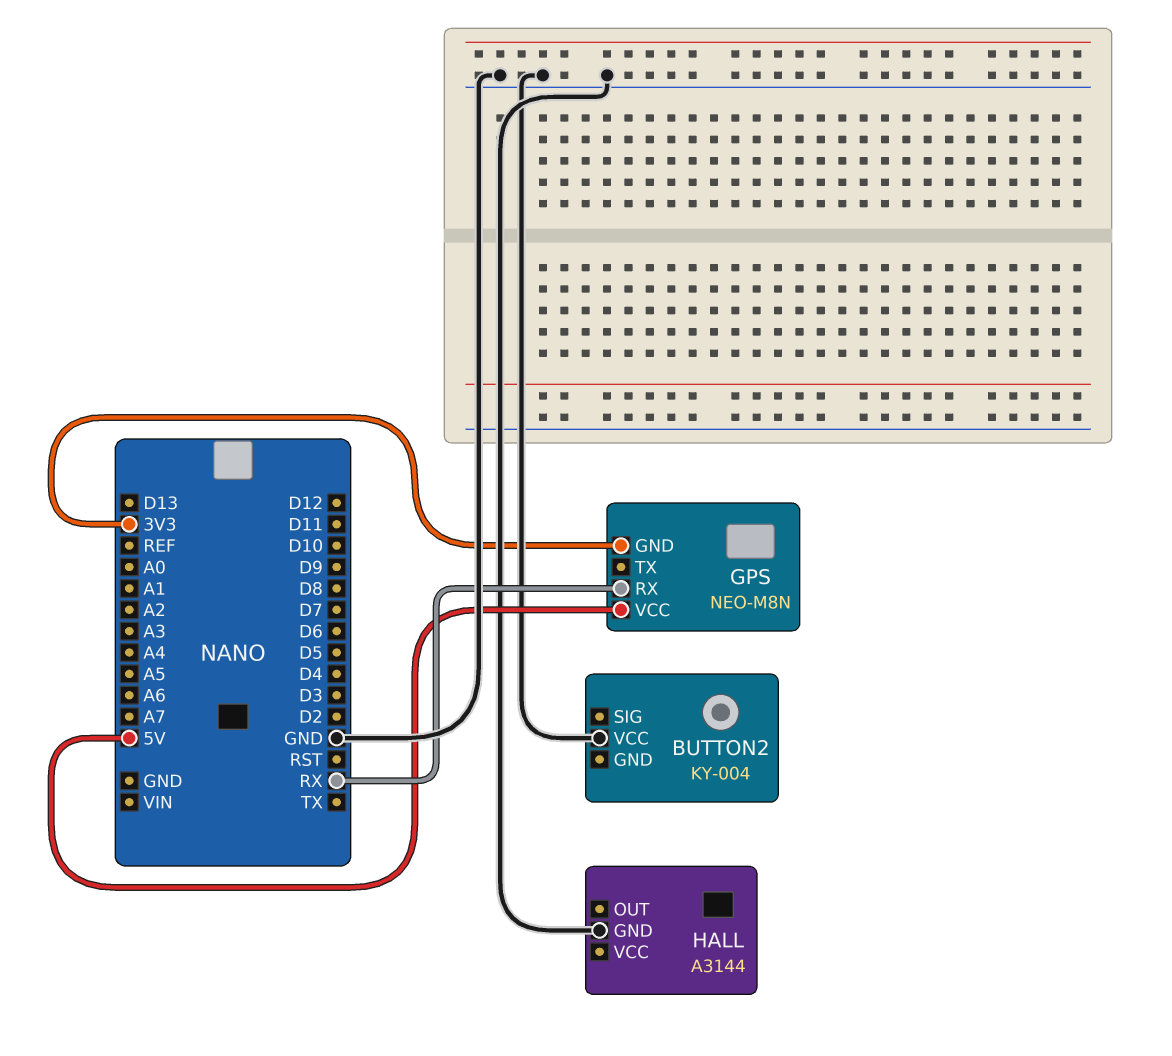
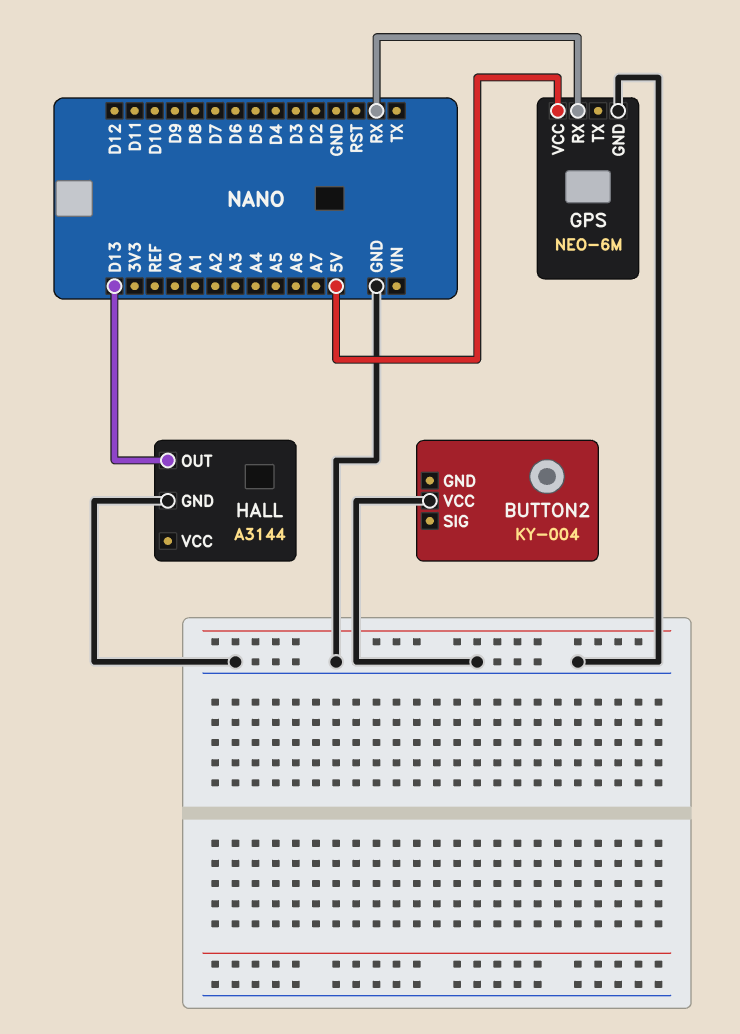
GPS: NEO-M8N -> NEO-6M
GPS pin GND: 3V3 -> GND
HALL pin OUT: none -> D13

